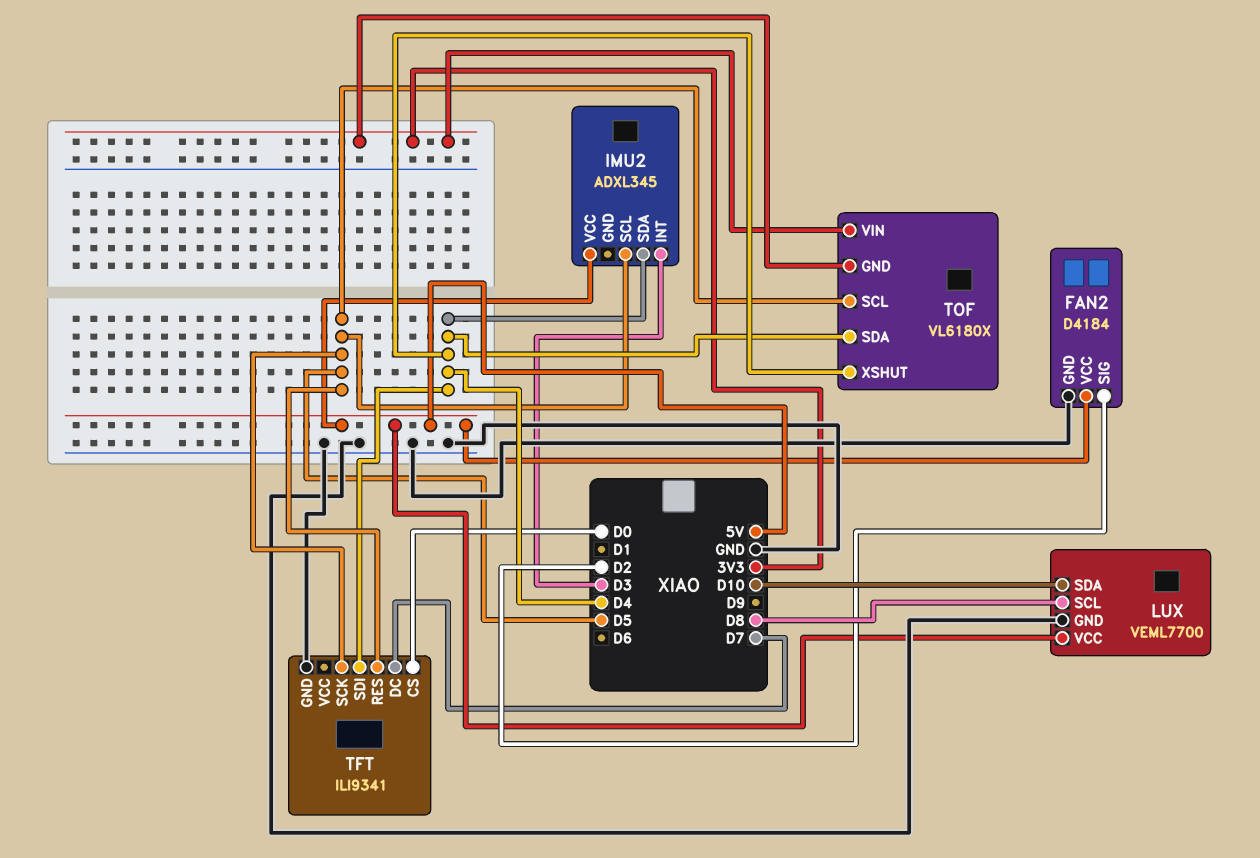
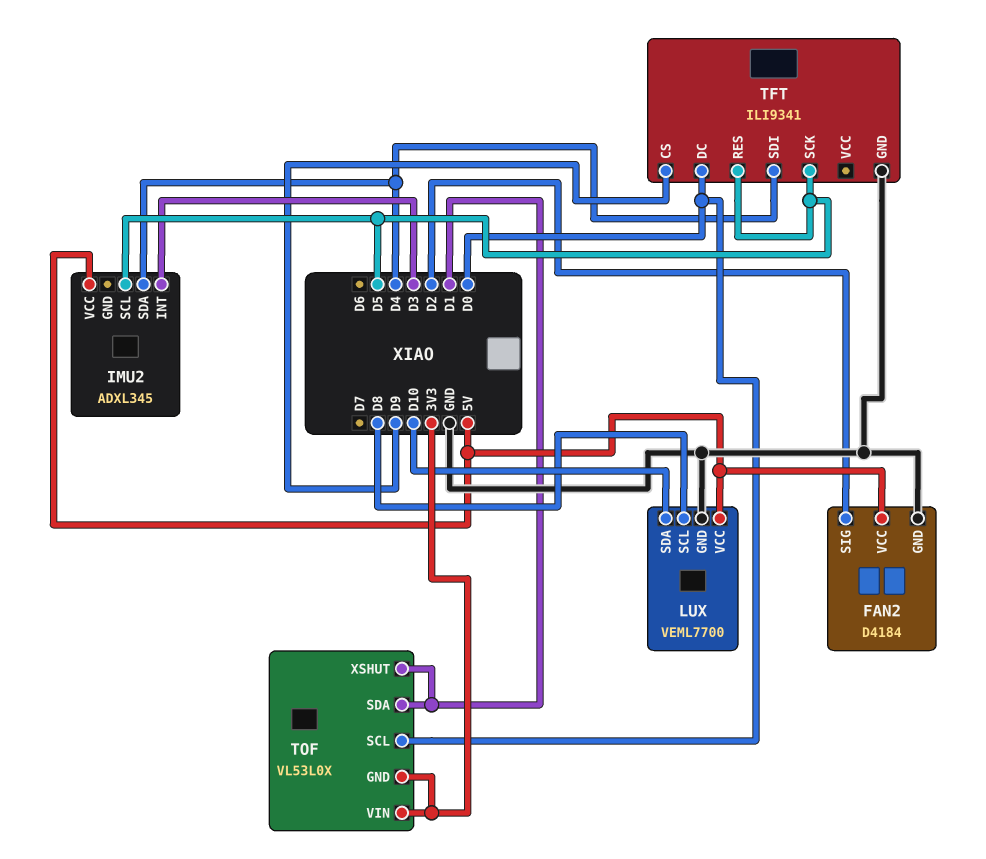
TFT pin CS: D0 -> D9
TFT pin DC: D7 -> D0
TOF: VL6180X -> VL53L0X
TOF pin SCL: D5 -> D0
TOF pin SDA: D4 -> D1
TOF pin XSHUT: D4 -> D1

